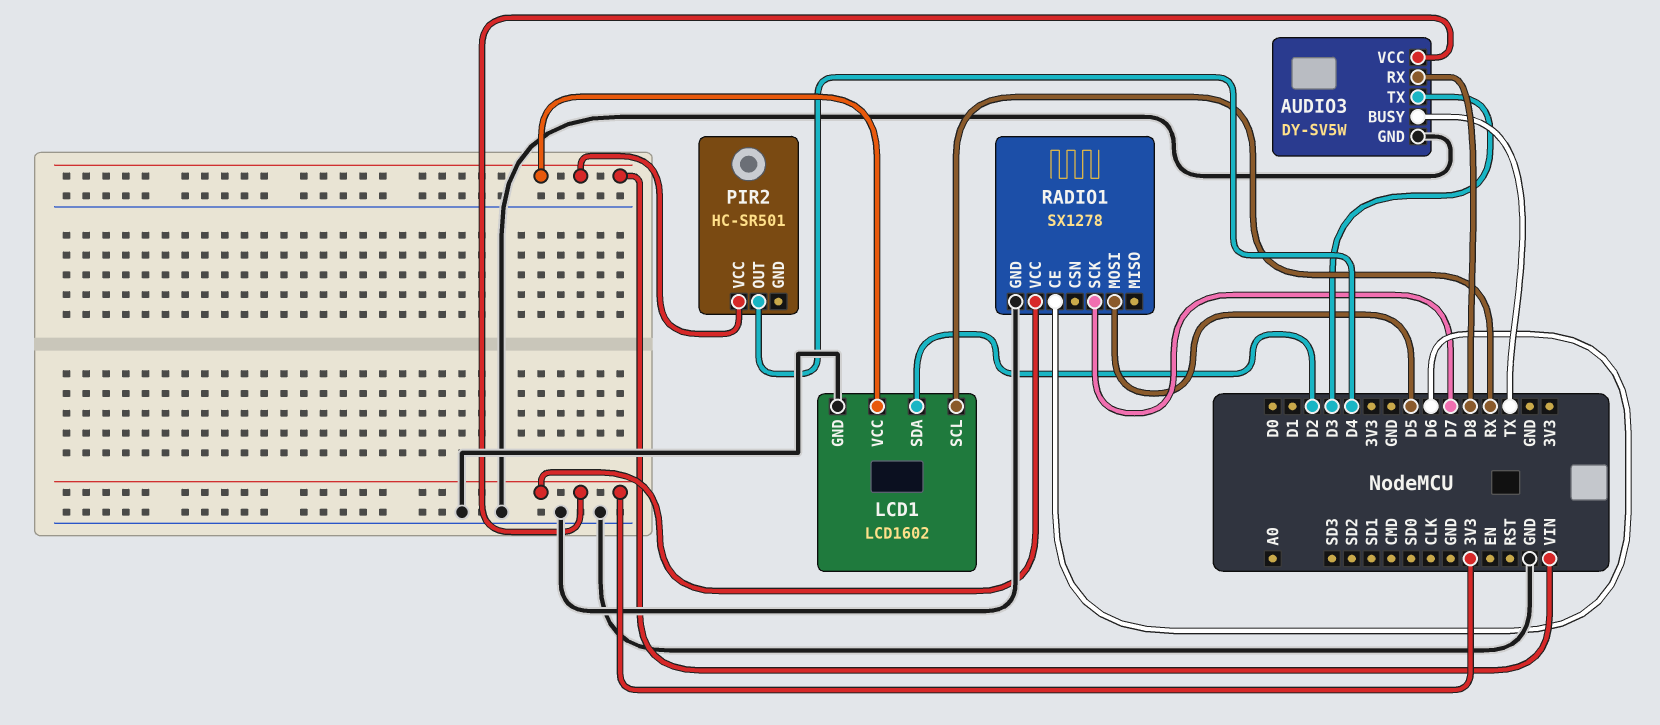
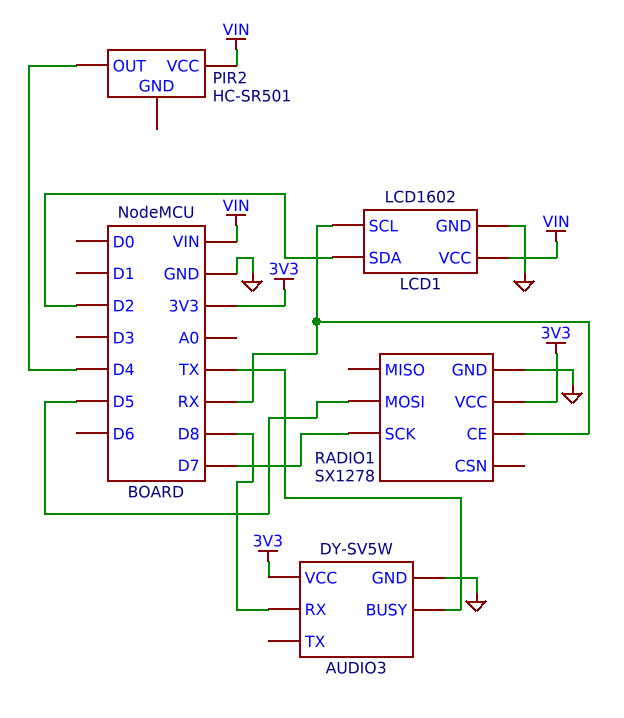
AUDIO3 pin TX: D3 -> none
RADIO1 pin CE: D6 -> RX

